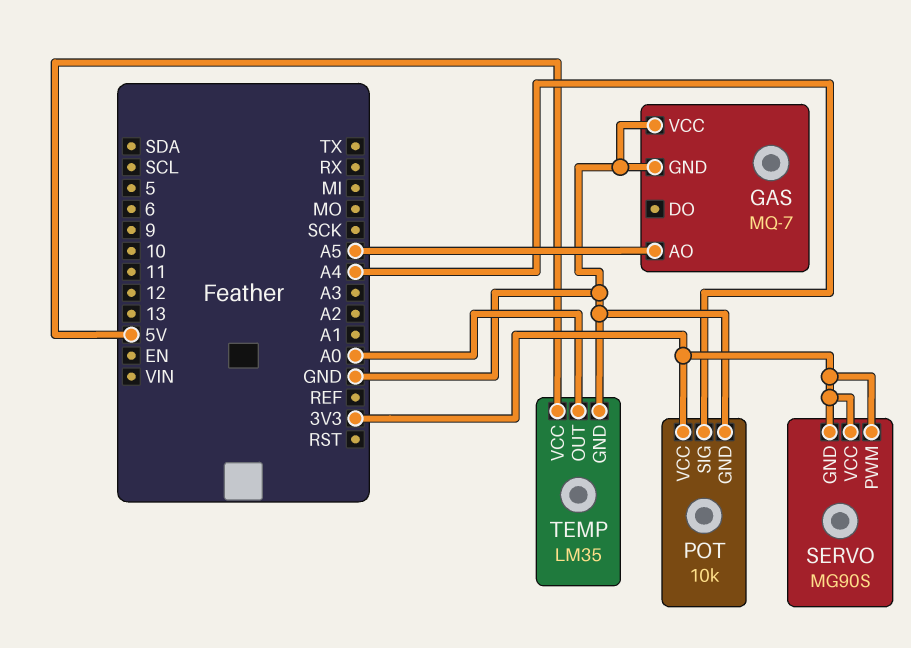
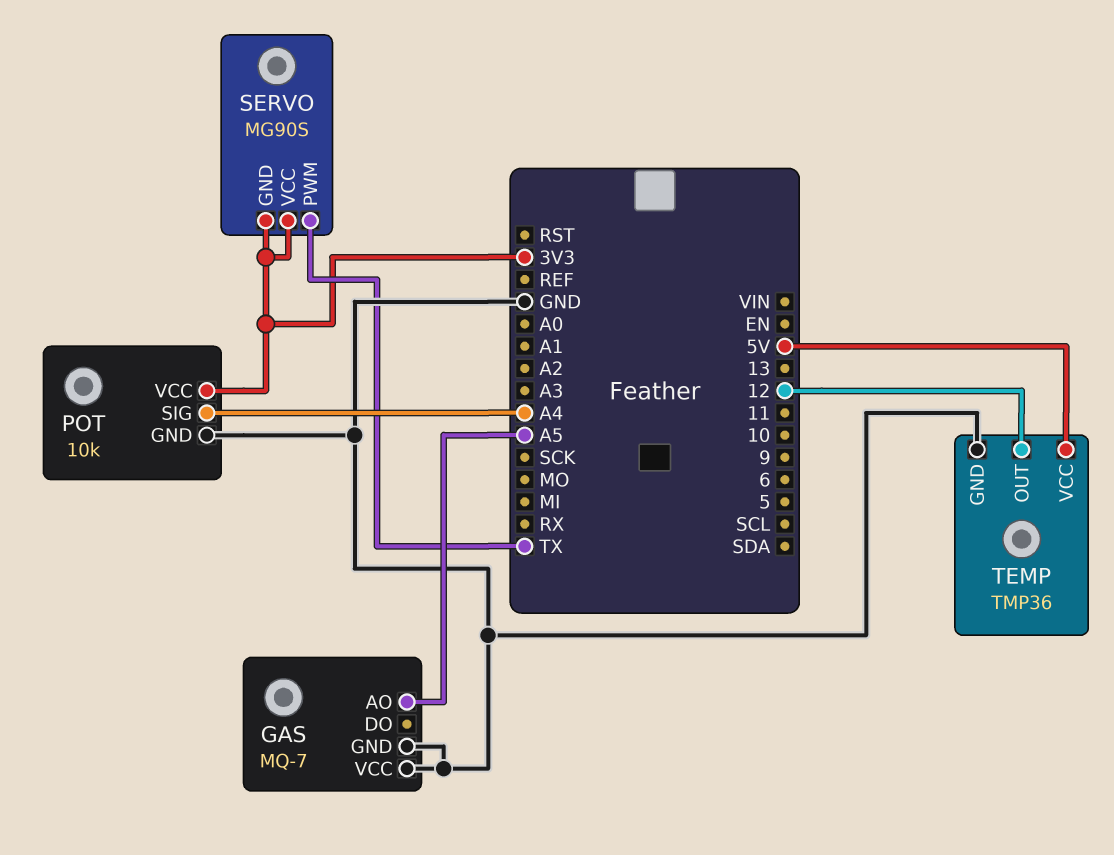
SERVO pin PWM: 3V3 -> TX
TEMP: LM35 -> TMP36
TEMP pin OUT: A0 -> 12

